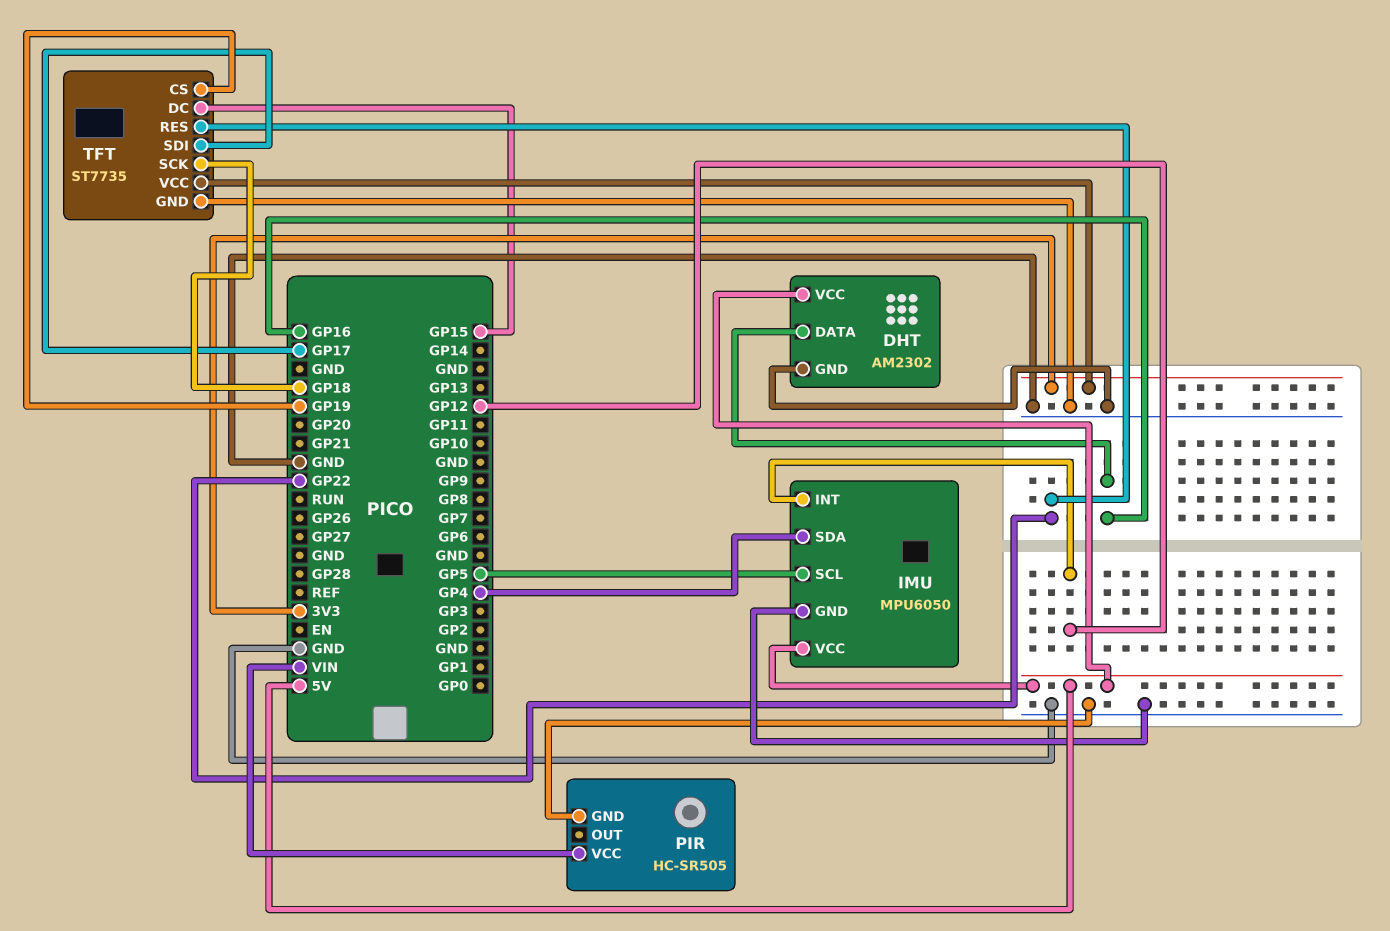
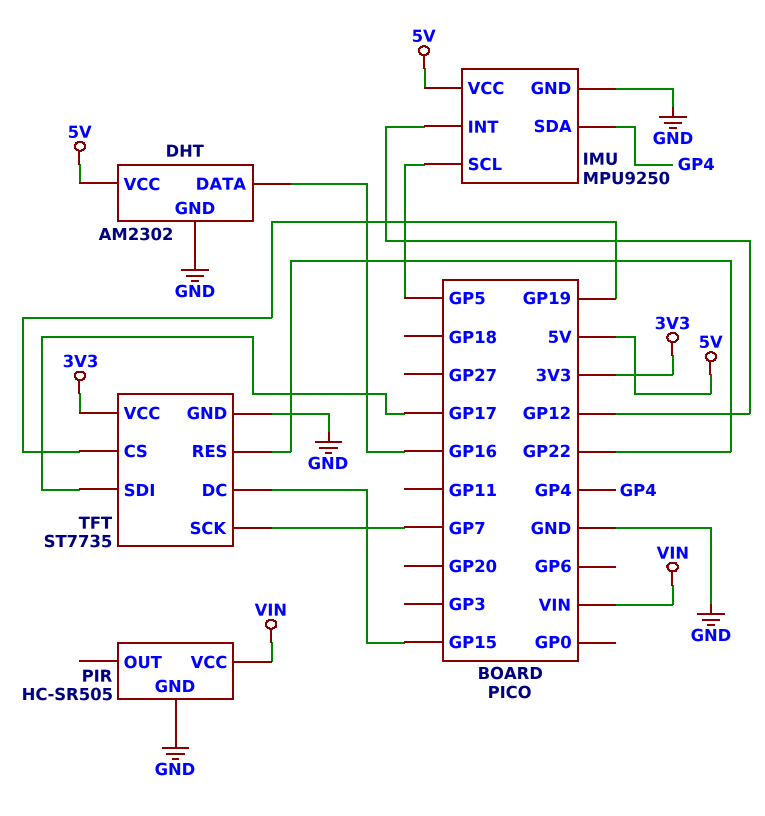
IMU: MPU6050 -> MPU9250
TFT pin SCK: GP18 -> GP7

